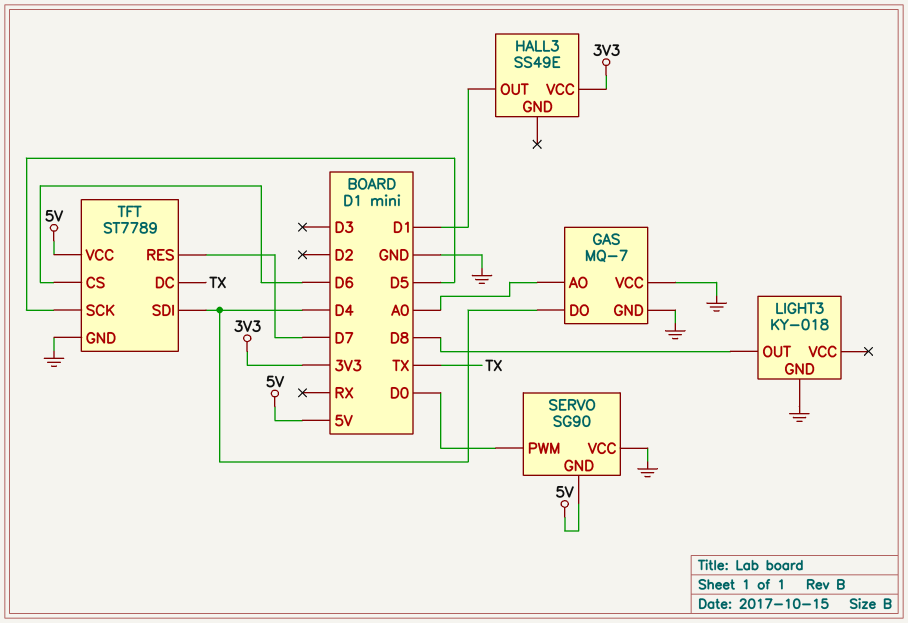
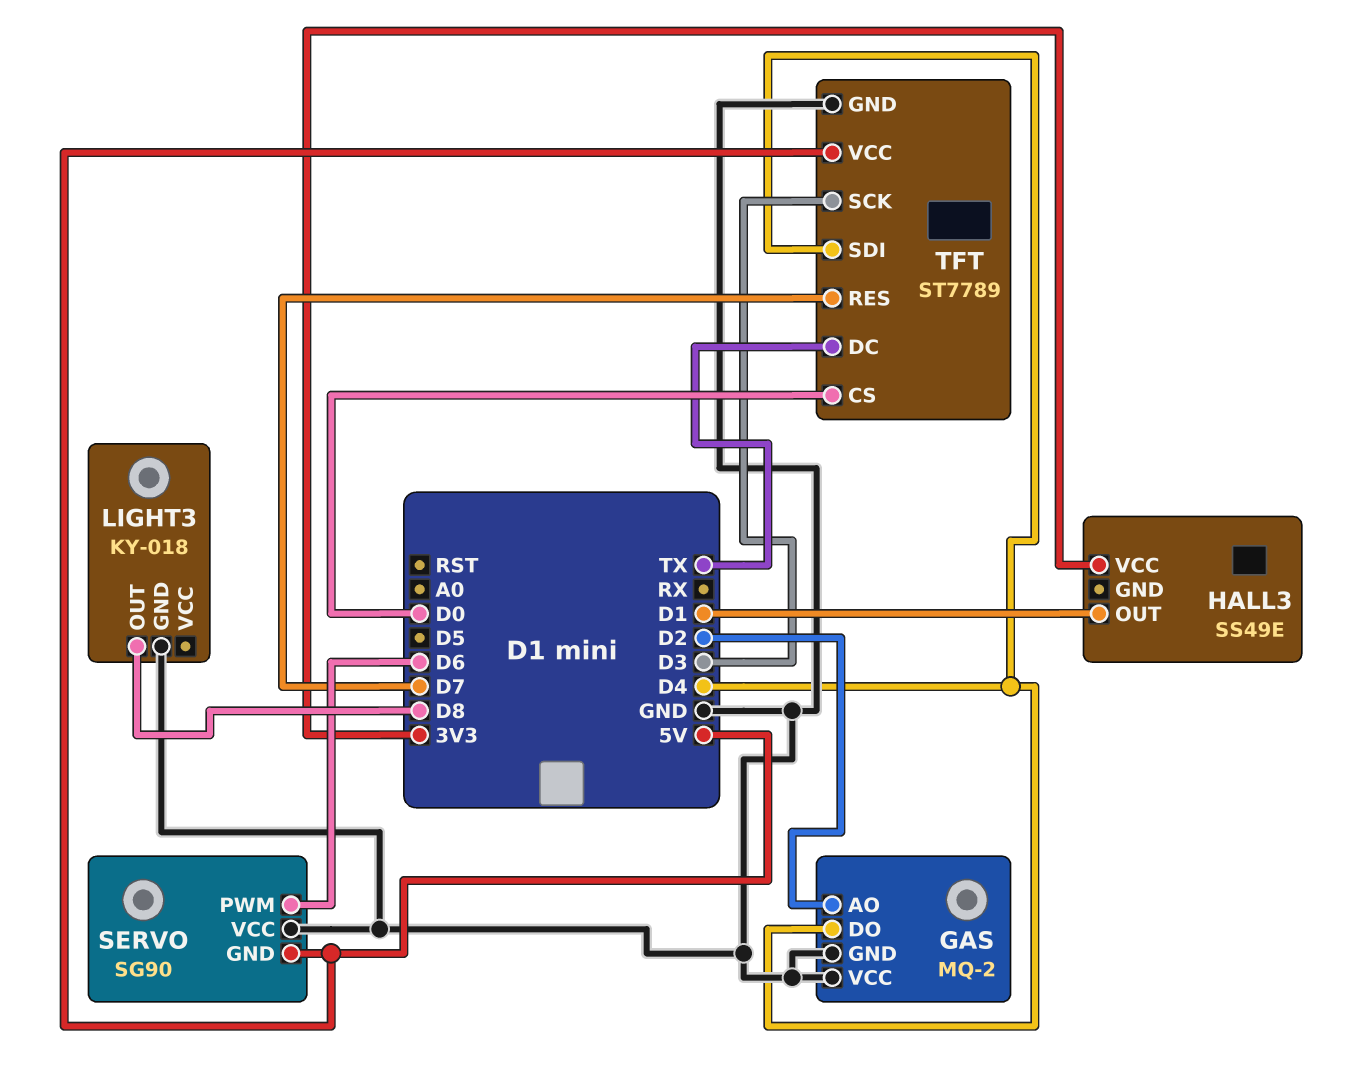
GAS: MQ-7 -> MQ-2
GAS pin AO: A0 -> D2
SERVO pin PWM: D0 -> D6
TFT pin CS: D6 -> D0
TFT pin SCK: D5 -> D3

